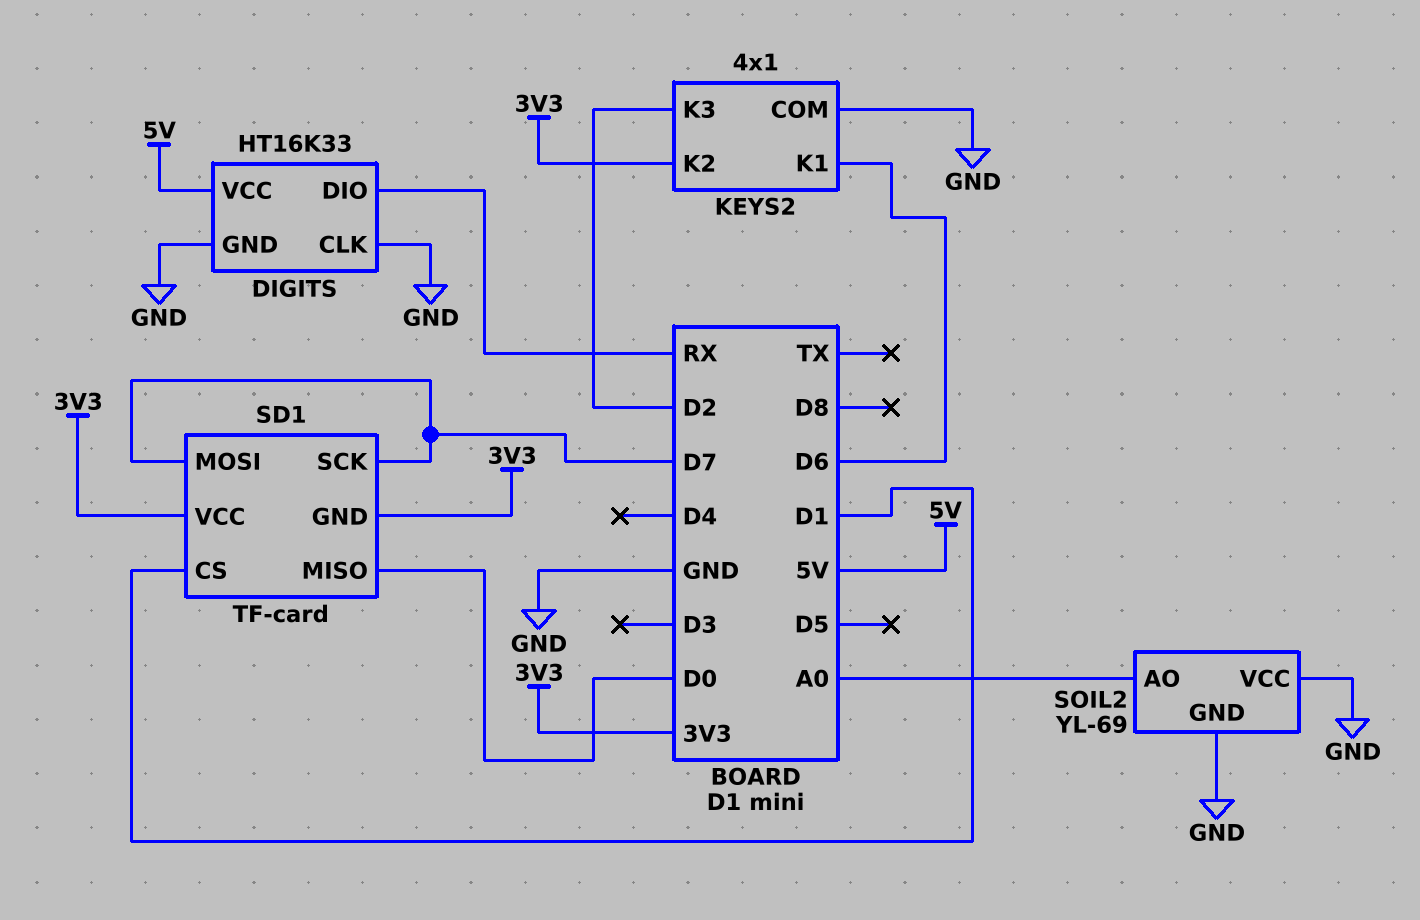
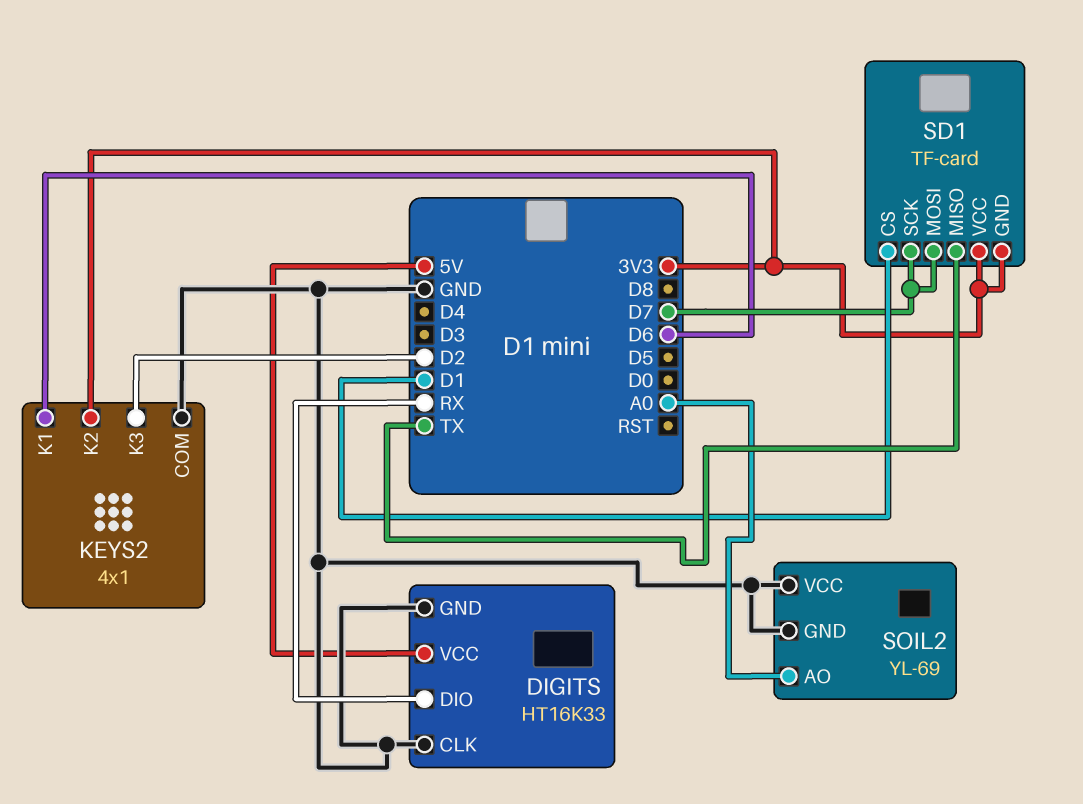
SD1 pin MISO: D0 -> TX

